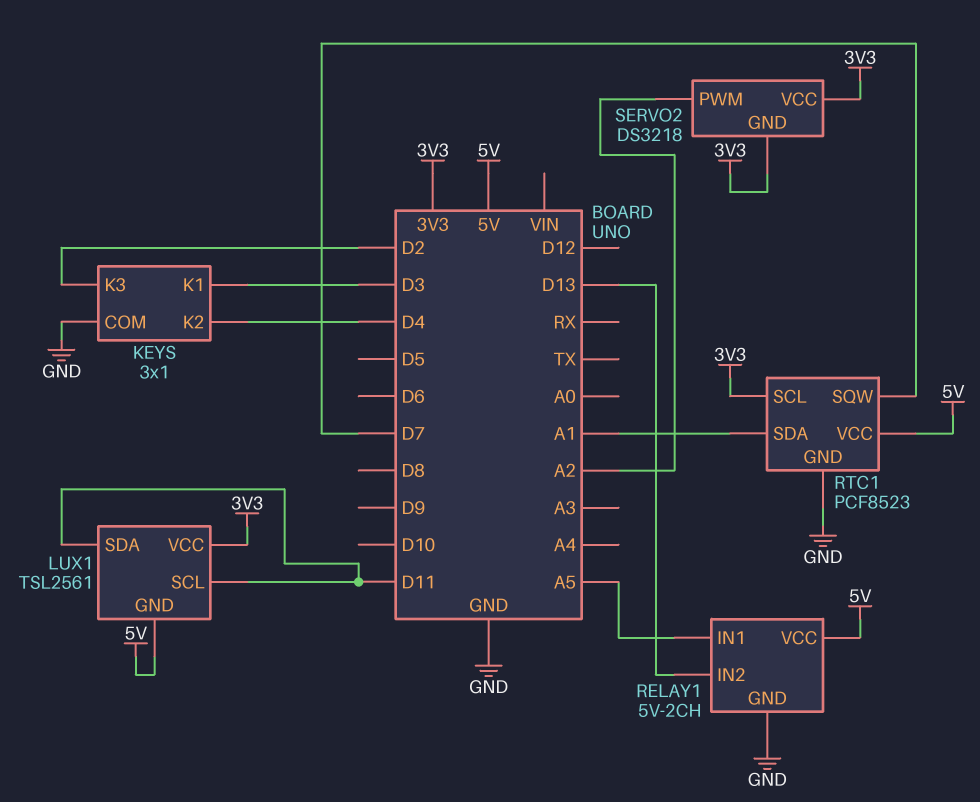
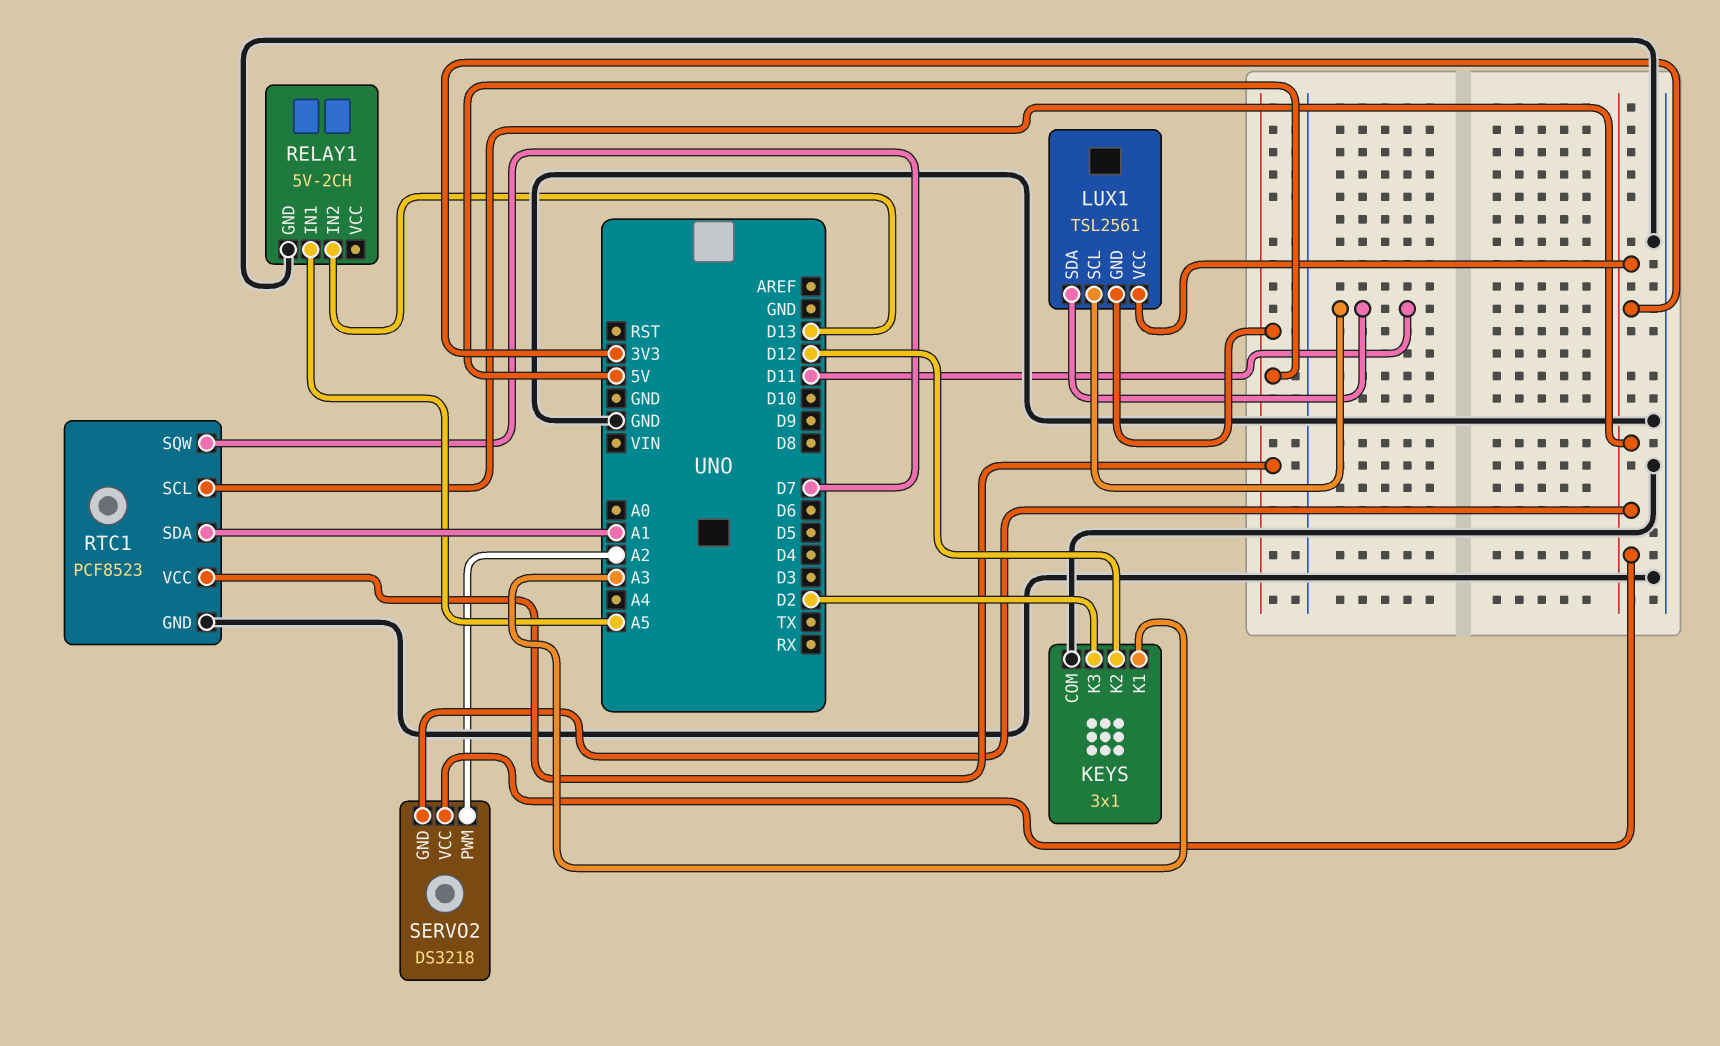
KEYS pin K1: D3 -> A3
KEYS pin K2: D4 -> D12
RELAY1 pin VCC: 5V -> none

